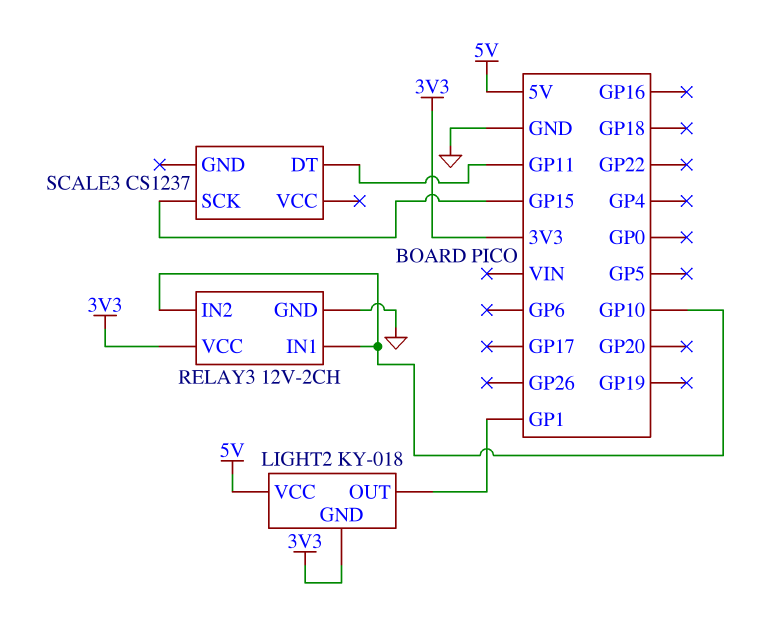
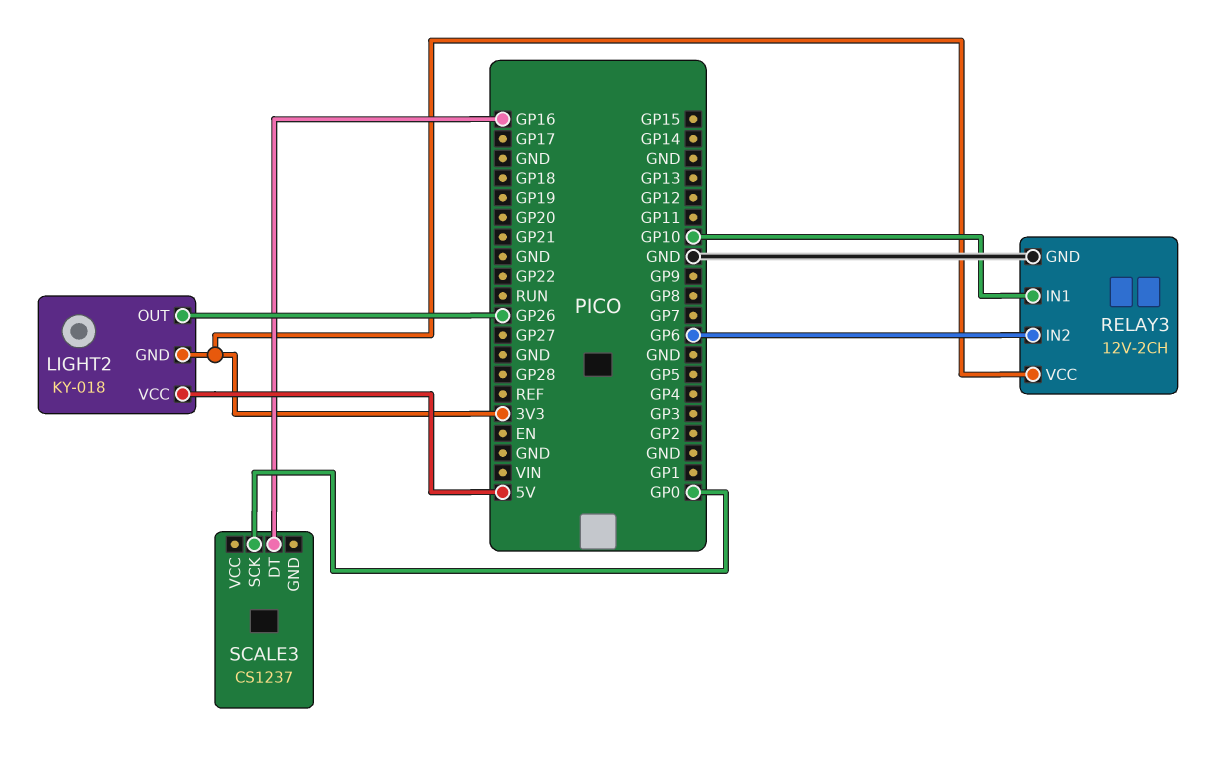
LIGHT2 pin OUT: GP1 -> GP26
RELAY3 pin IN2: GP10 -> GP6
SCALE3 pin DT: GP11 -> GP16
SCALE3 pin SCK: GP15 -> GP0

